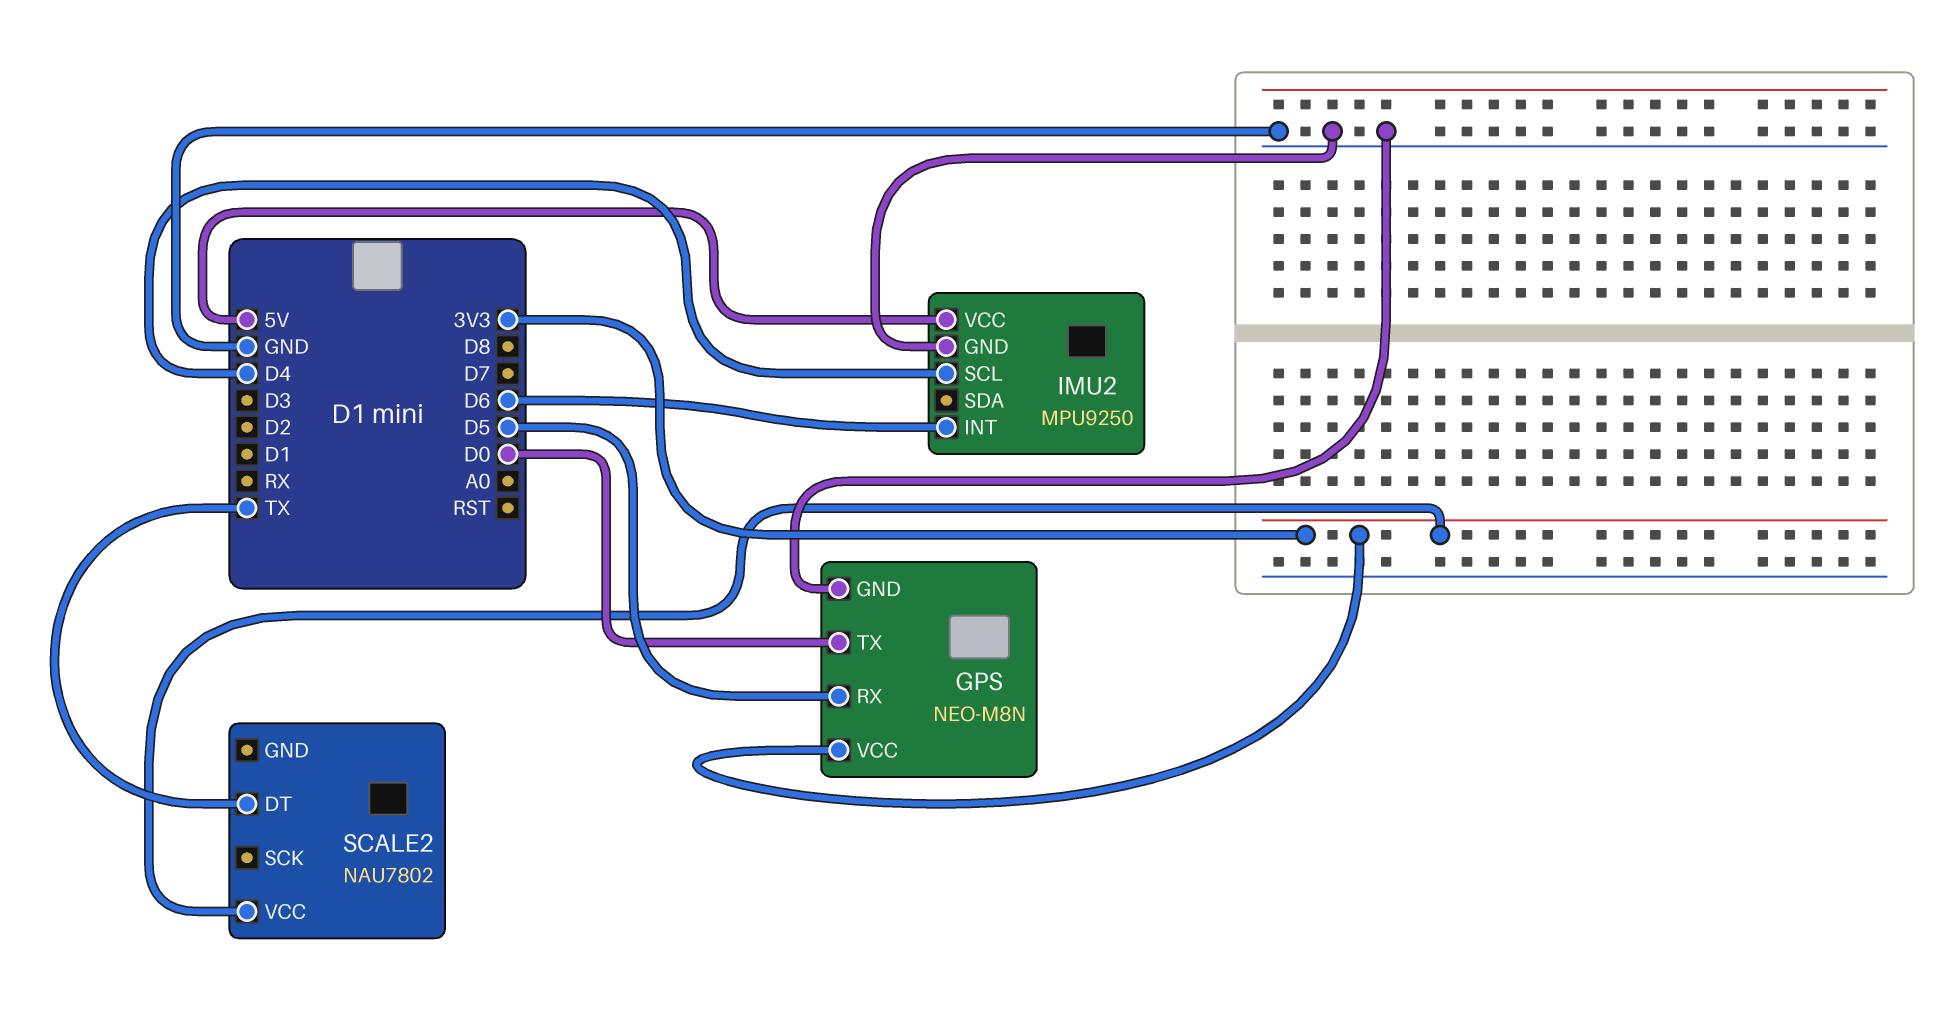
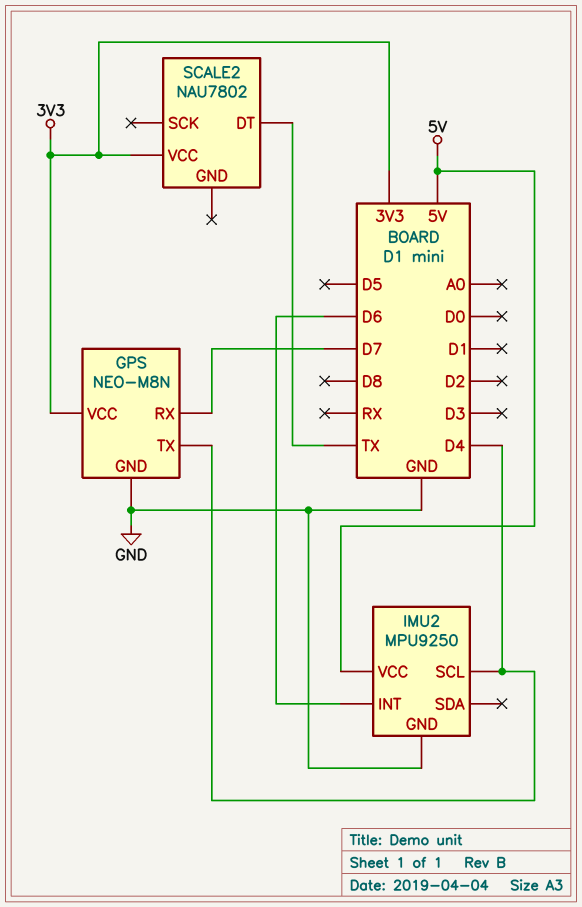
GPS pin RX: D5 -> D7
GPS pin TX: D0 -> D4

